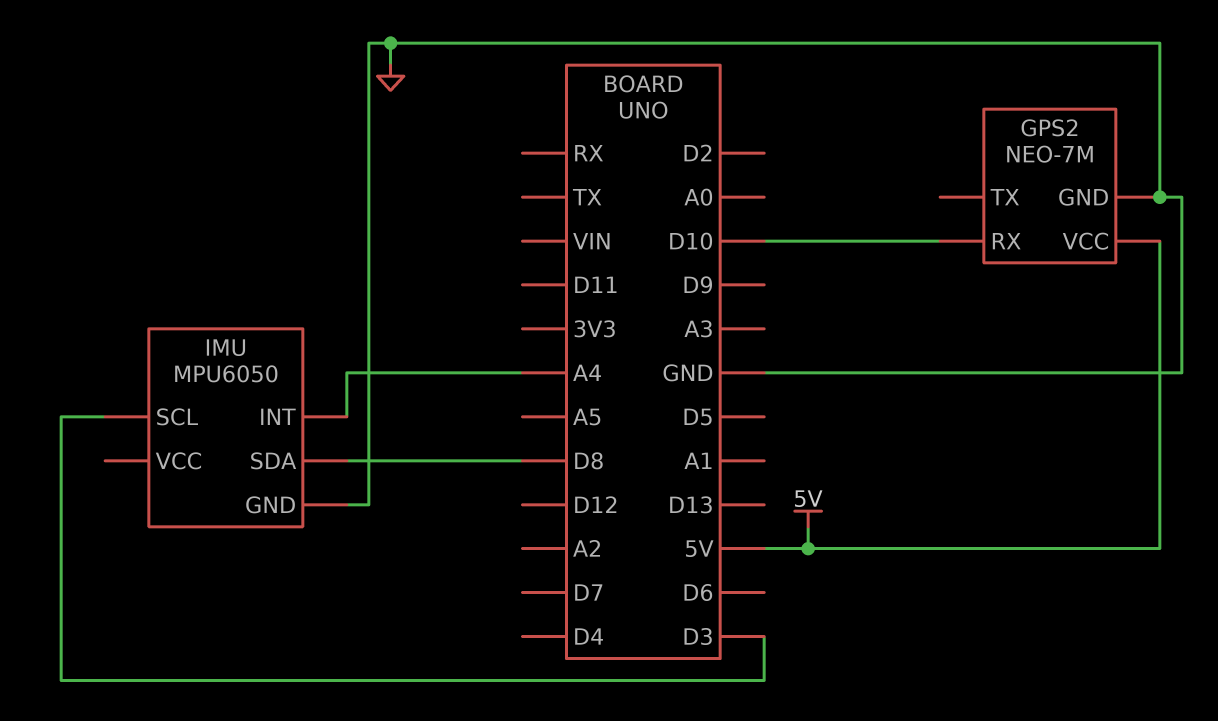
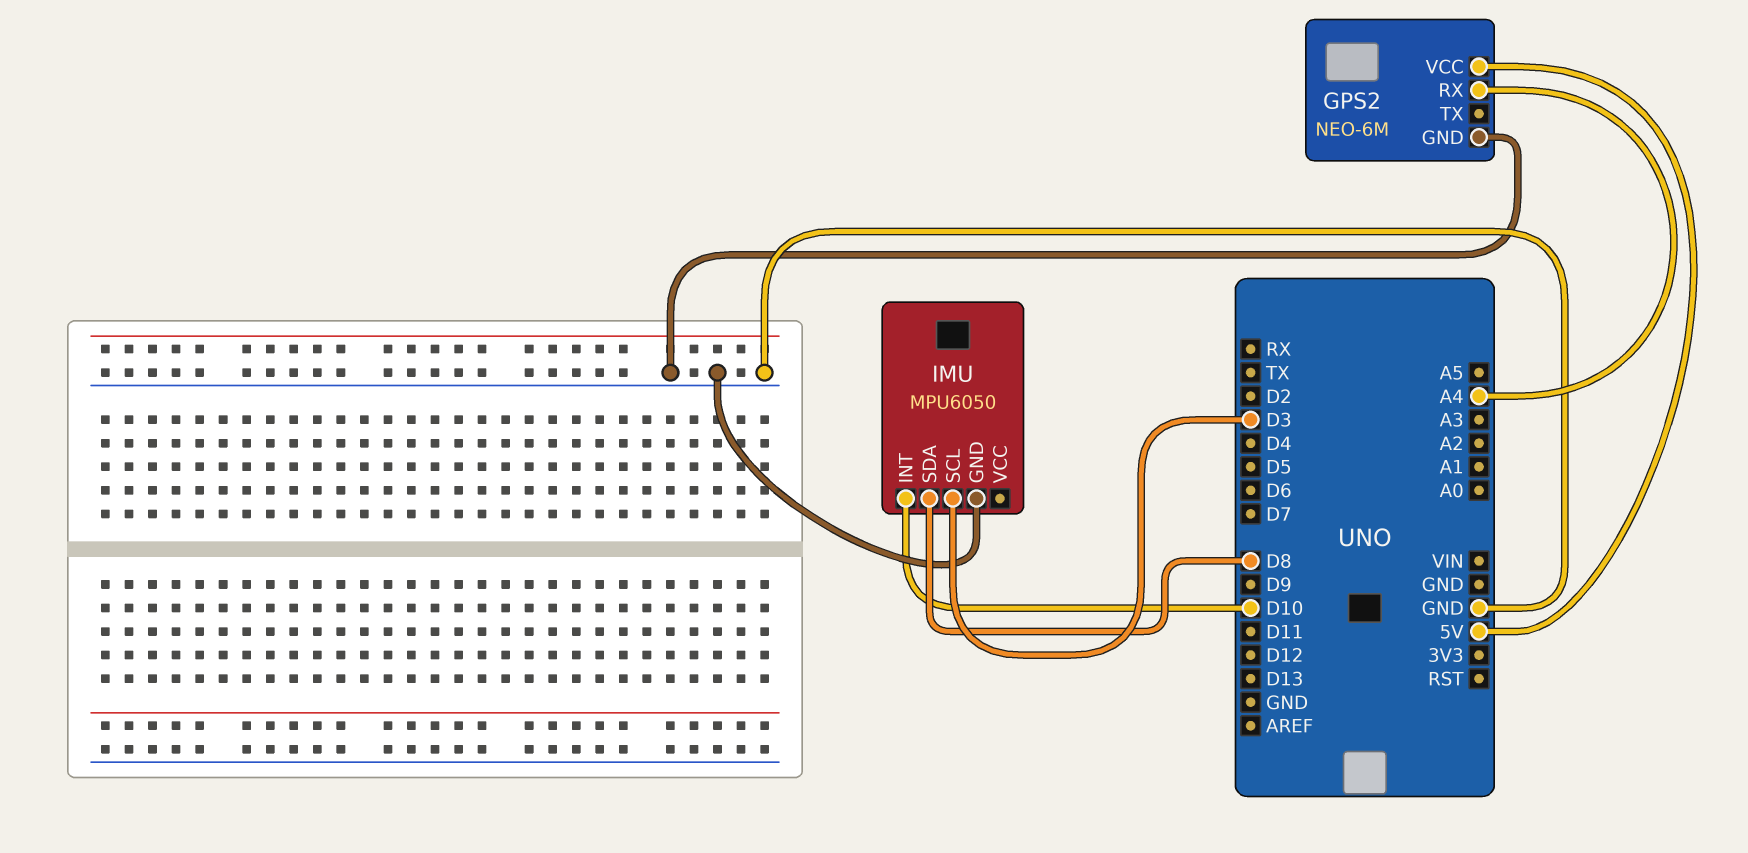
GPS2: NEO-7M -> NEO-6M
GPS2 pin RX: D10 -> A4
IMU pin INT: A4 -> D10

